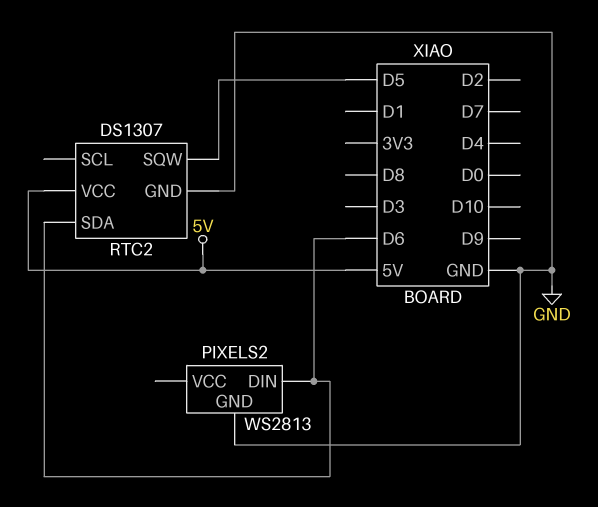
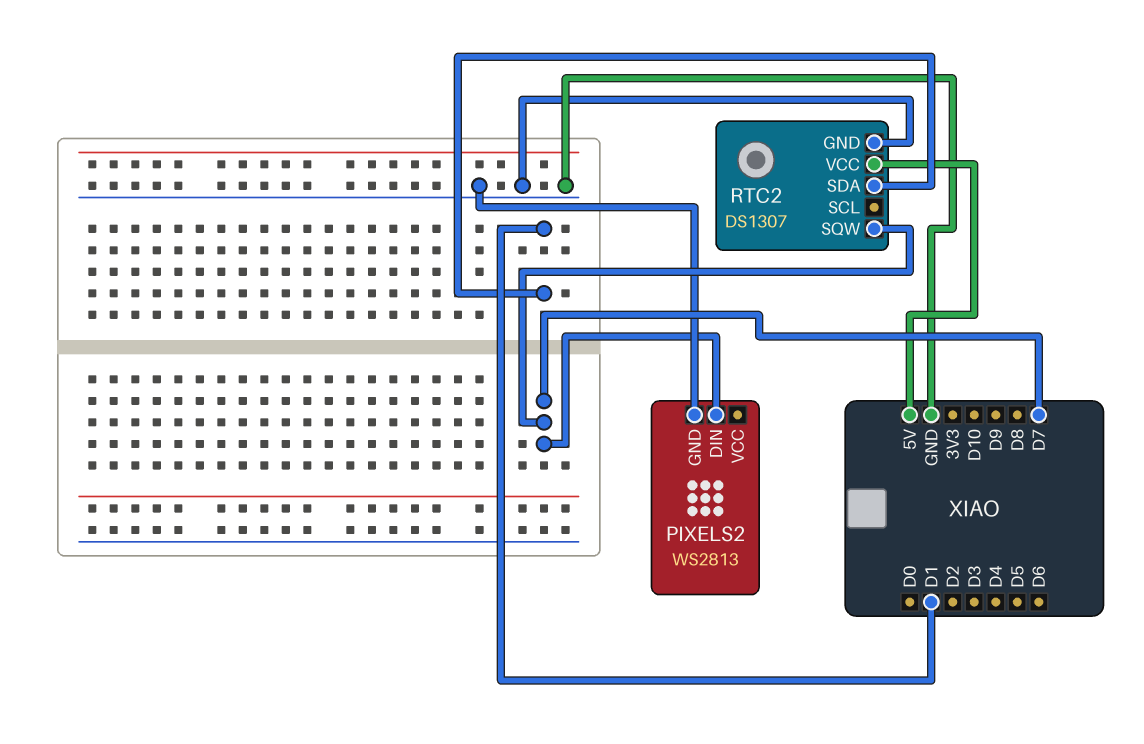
PIXELS2 pin DIN: D6 -> D7
RTC2 pin SDA: D6 -> D1
RTC2 pin SQW: D5 -> D7

